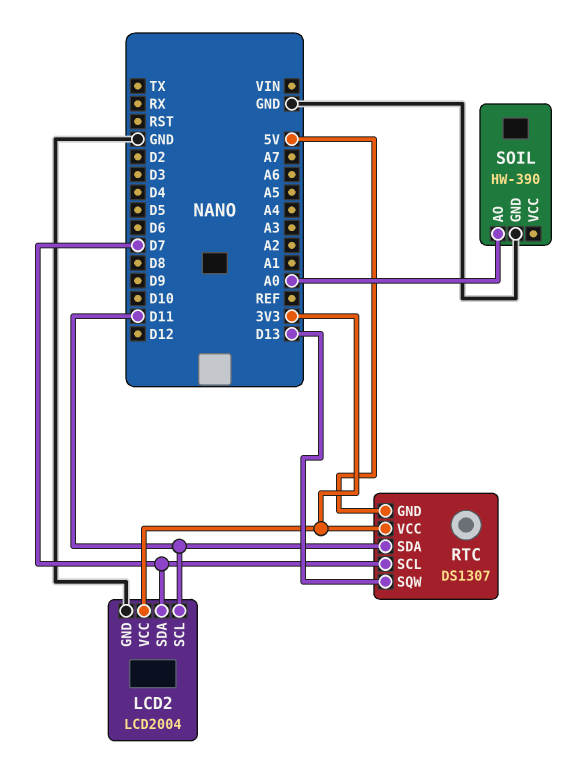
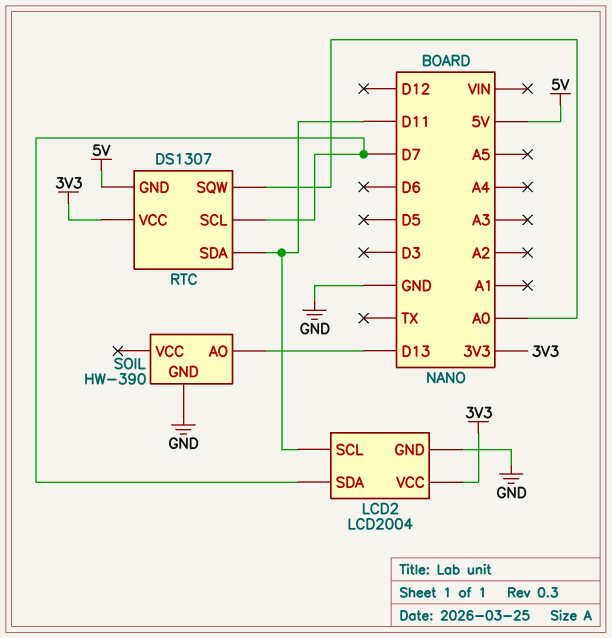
RTC pin SQW: D13 -> A0
SOIL pin AO: A0 -> D13

